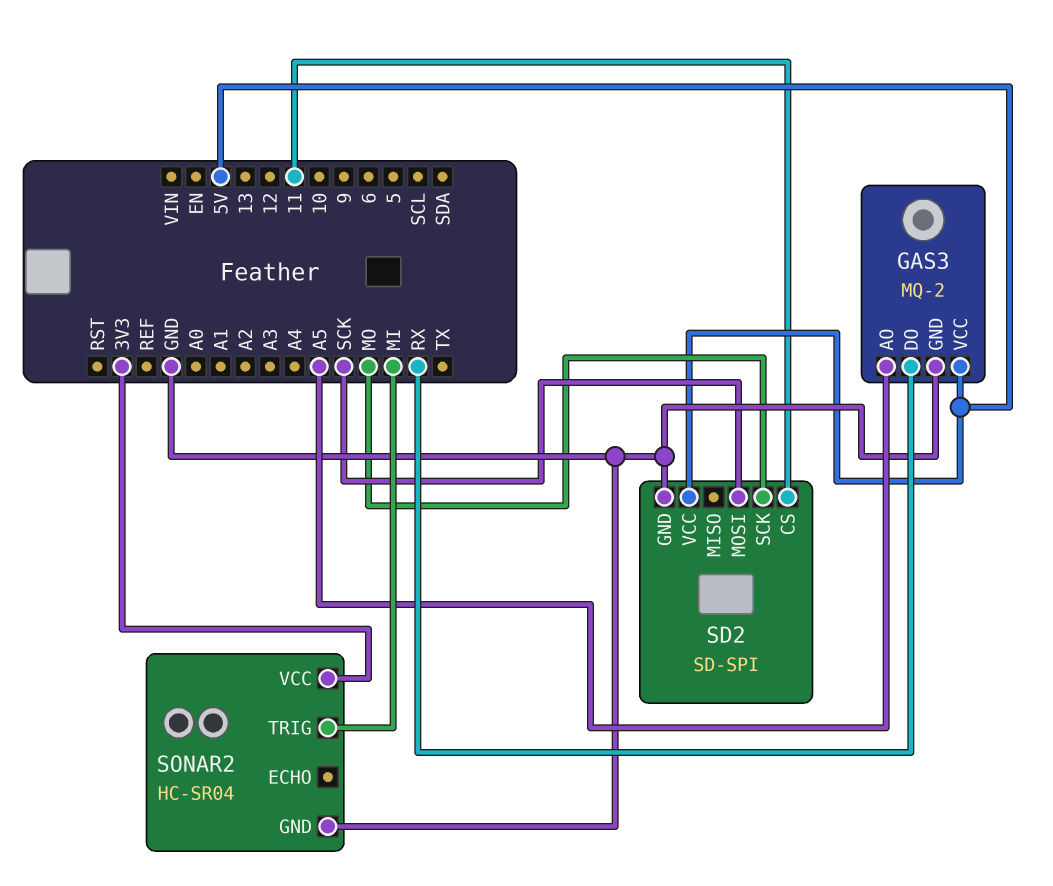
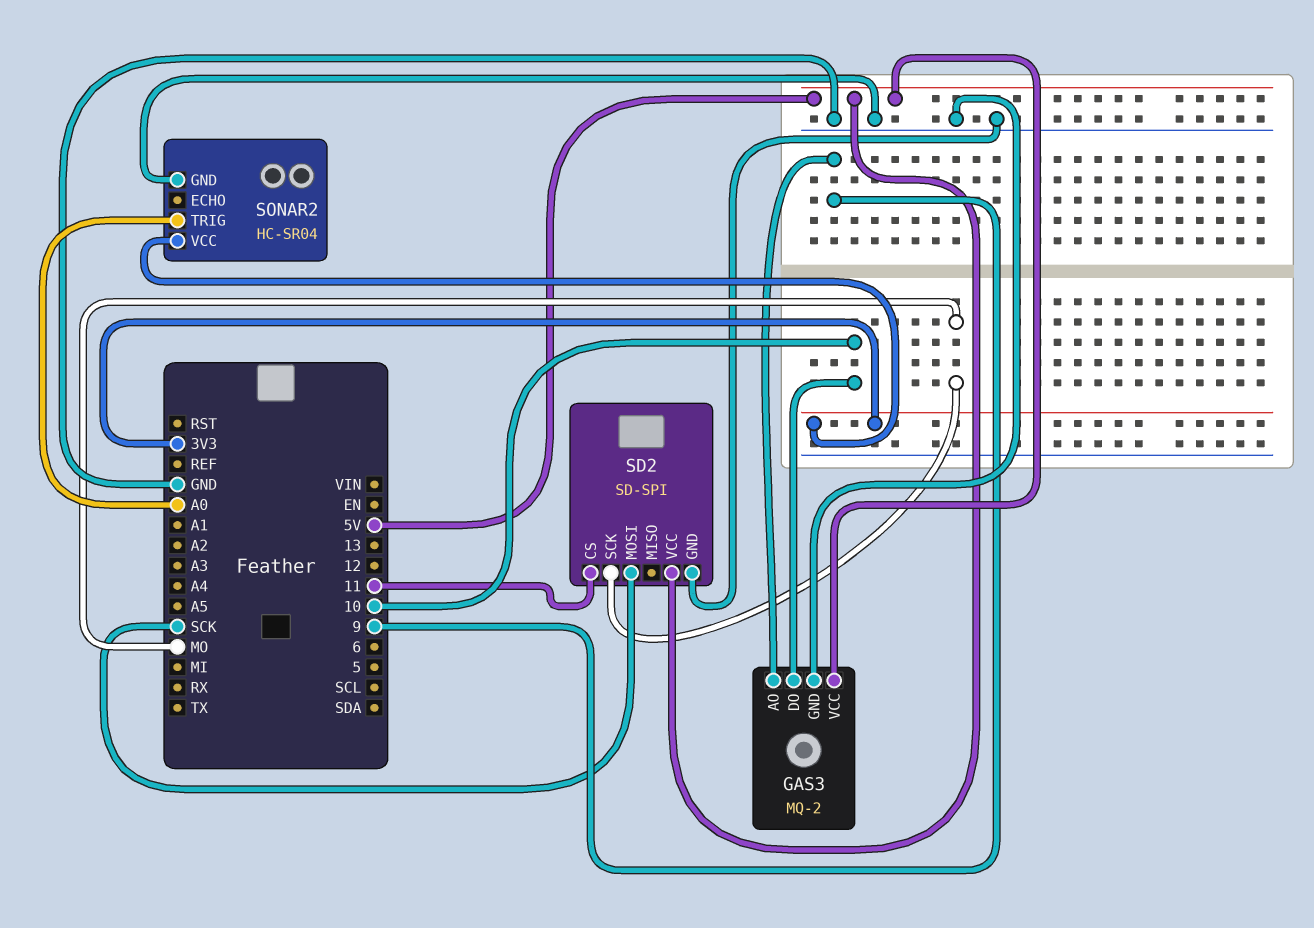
GAS3 pin AO: A5 -> 9
GAS3 pin DO: RX -> 10
SONAR2 pin TRIG: MI -> A0

